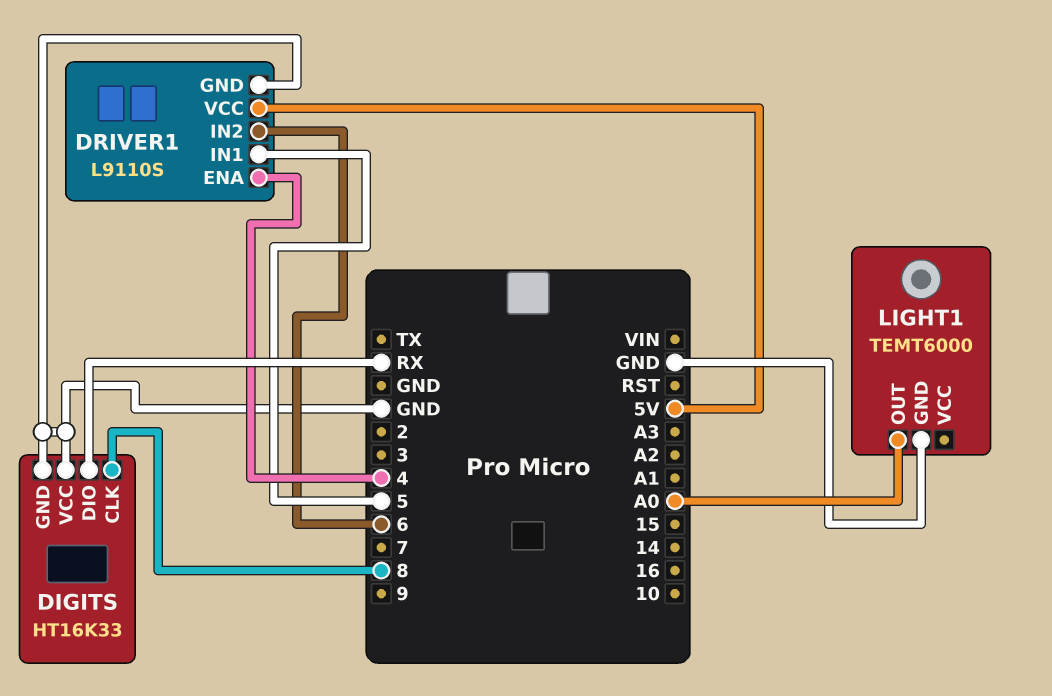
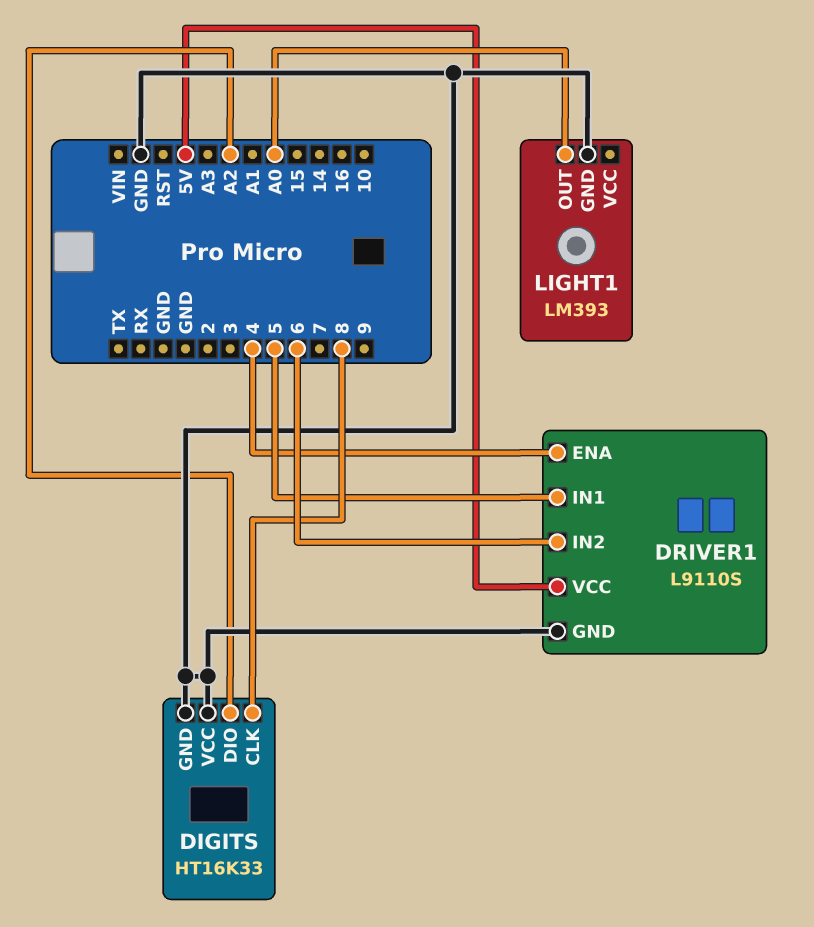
DIGITS pin DIO: RX -> A2
LIGHT1: TEMT6000 -> LM393

